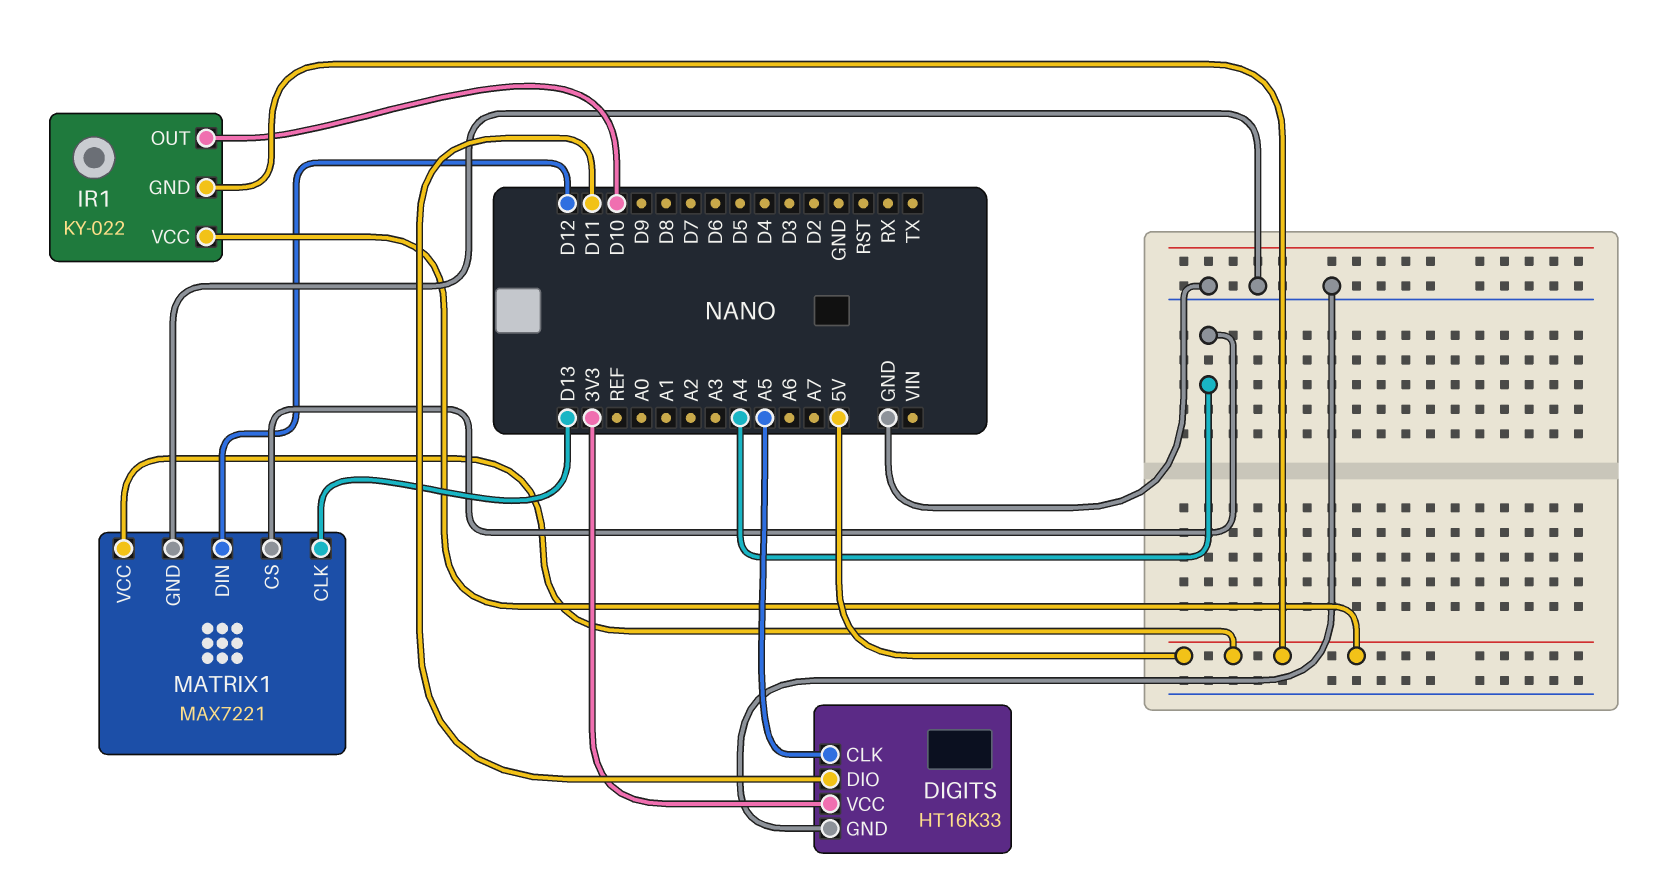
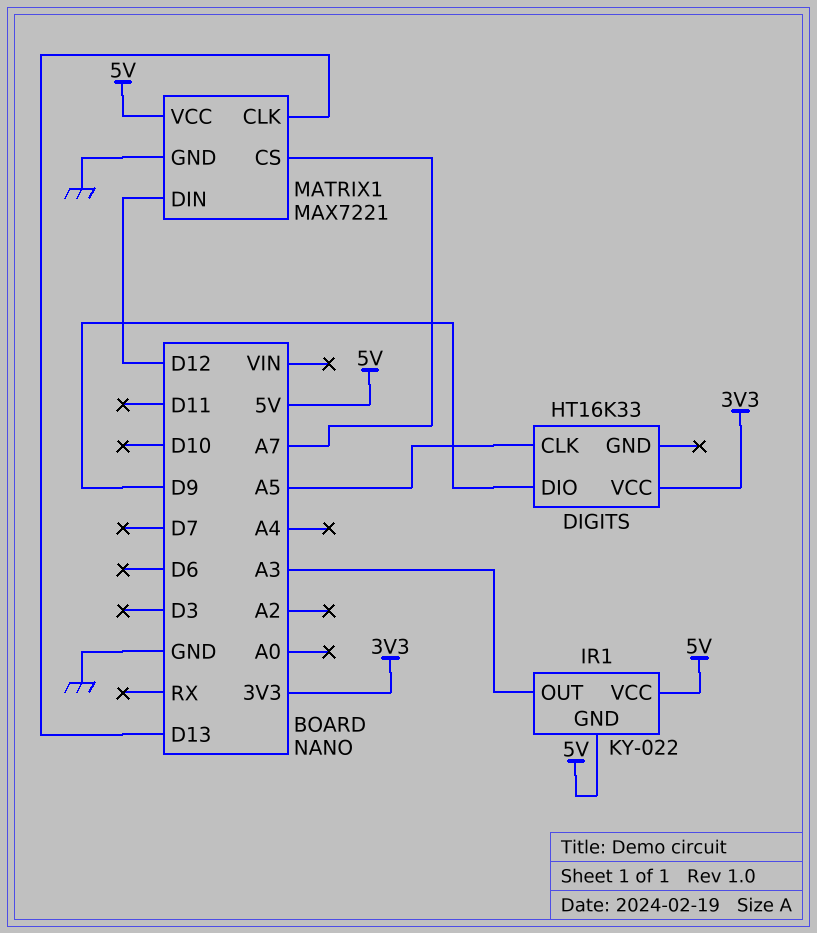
DIGITS pin DIO: D11 -> D9
DIGITS pin GND: GND -> none
IR1 pin OUT: D10 -> A3
MATRIX1 pin CS: A4 -> A7

